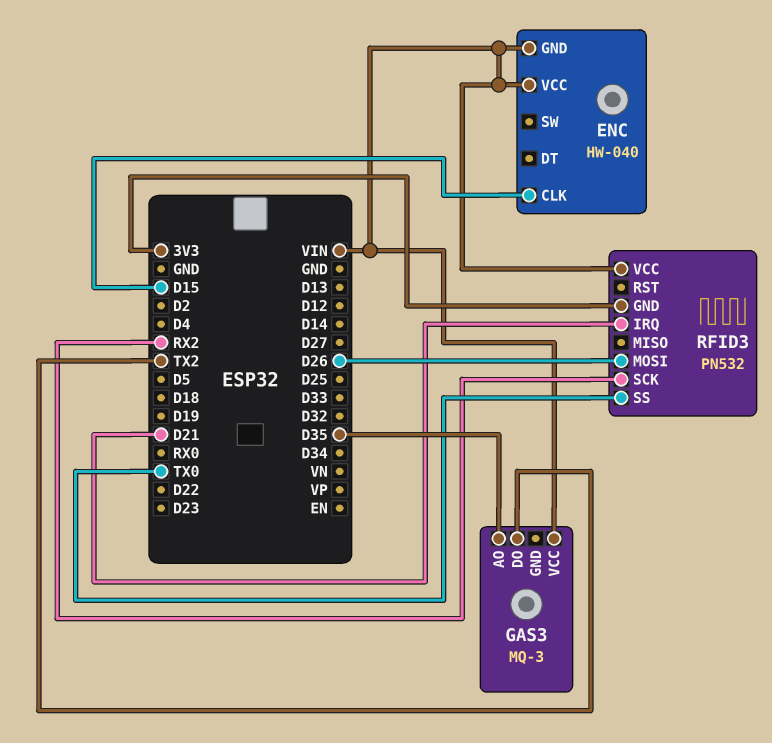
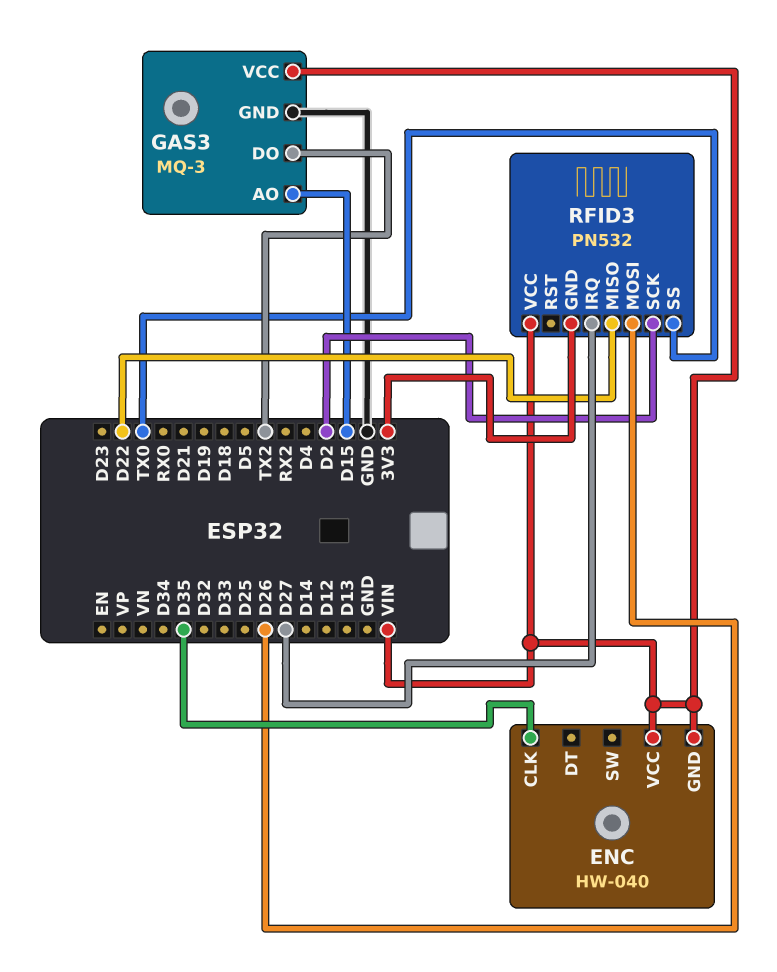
ENC pin CLK: D15 -> D35
GAS3 pin AO: D35 -> D15
GAS3 pin GND: none -> GND
RFID3 pin IRQ: D21 -> D27
RFID3 pin MISO: none -> D22
RFID3 pin SCK: RX2 -> D2

